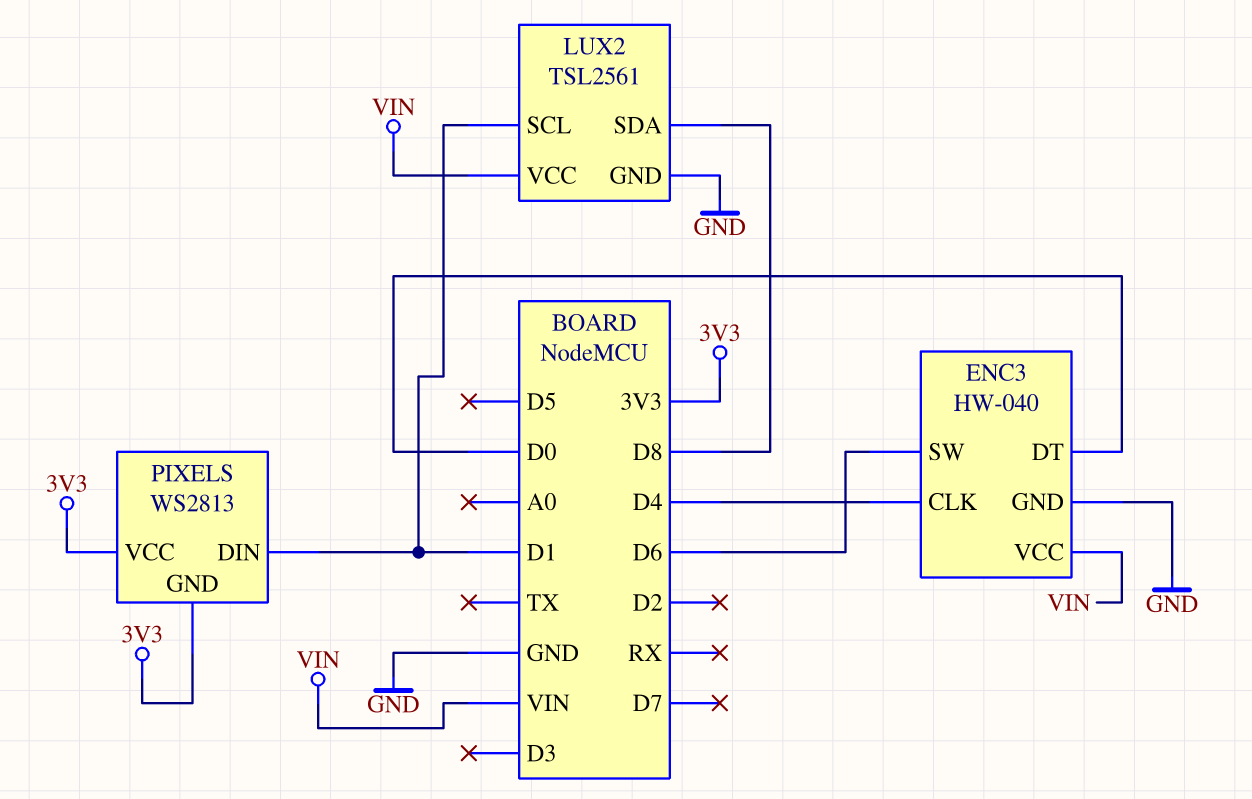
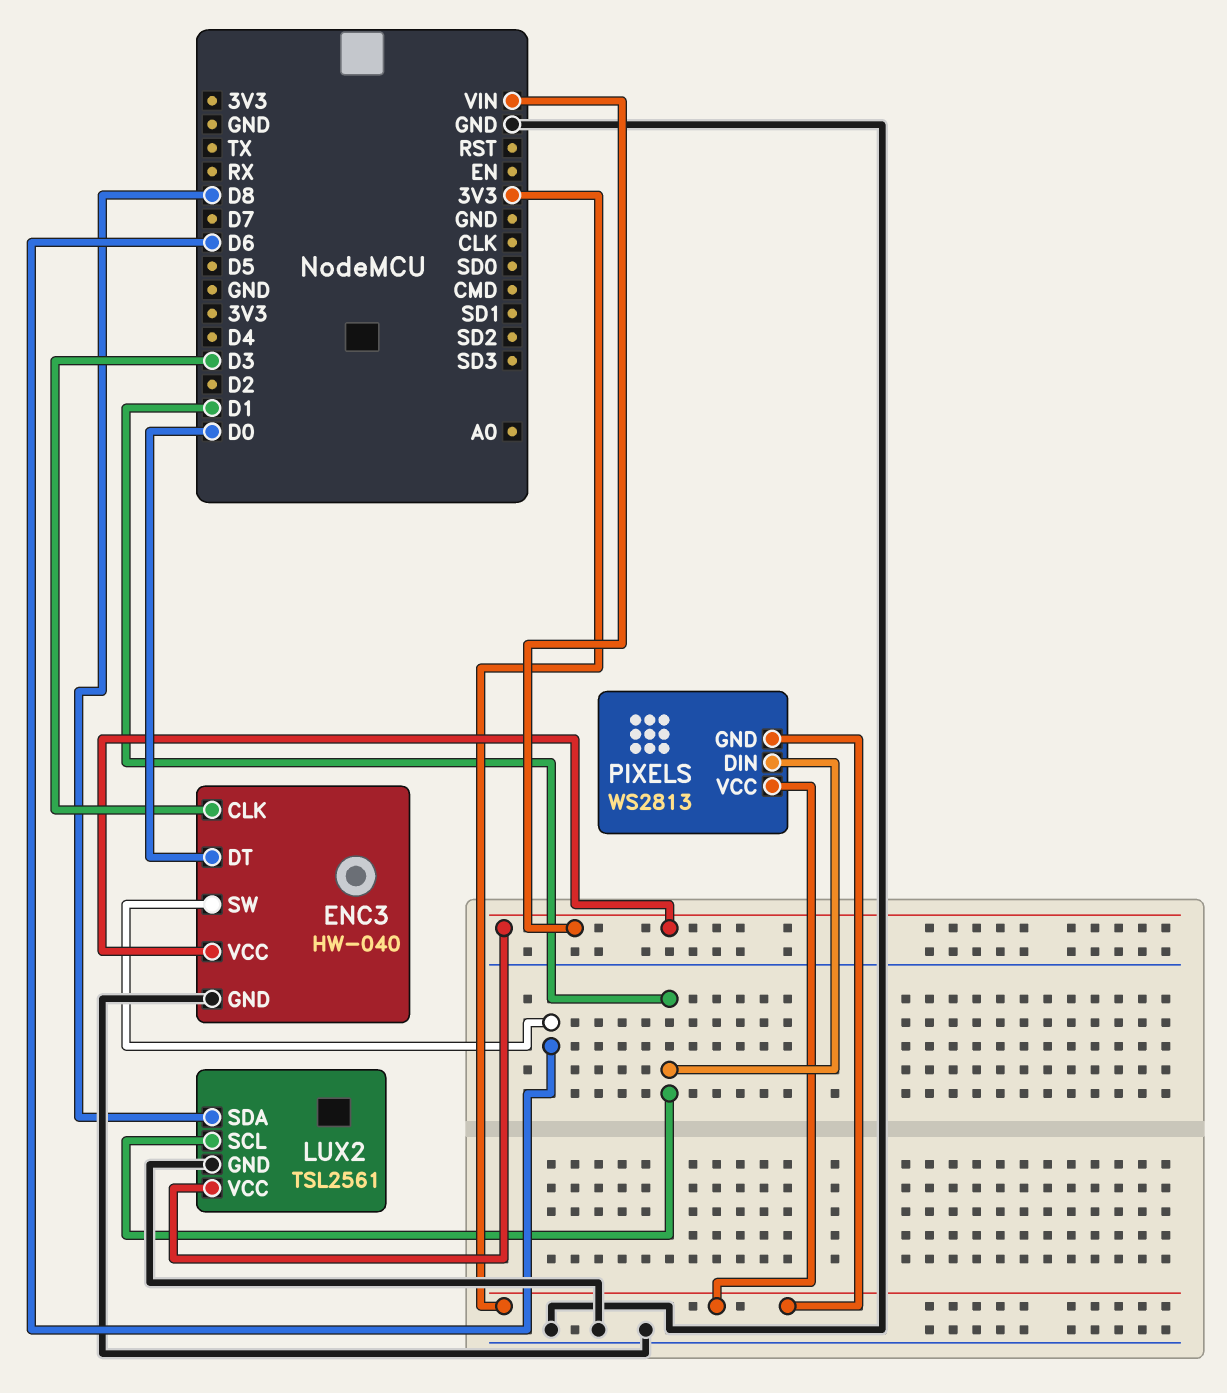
ENC3 pin CLK: D4 -> D3

